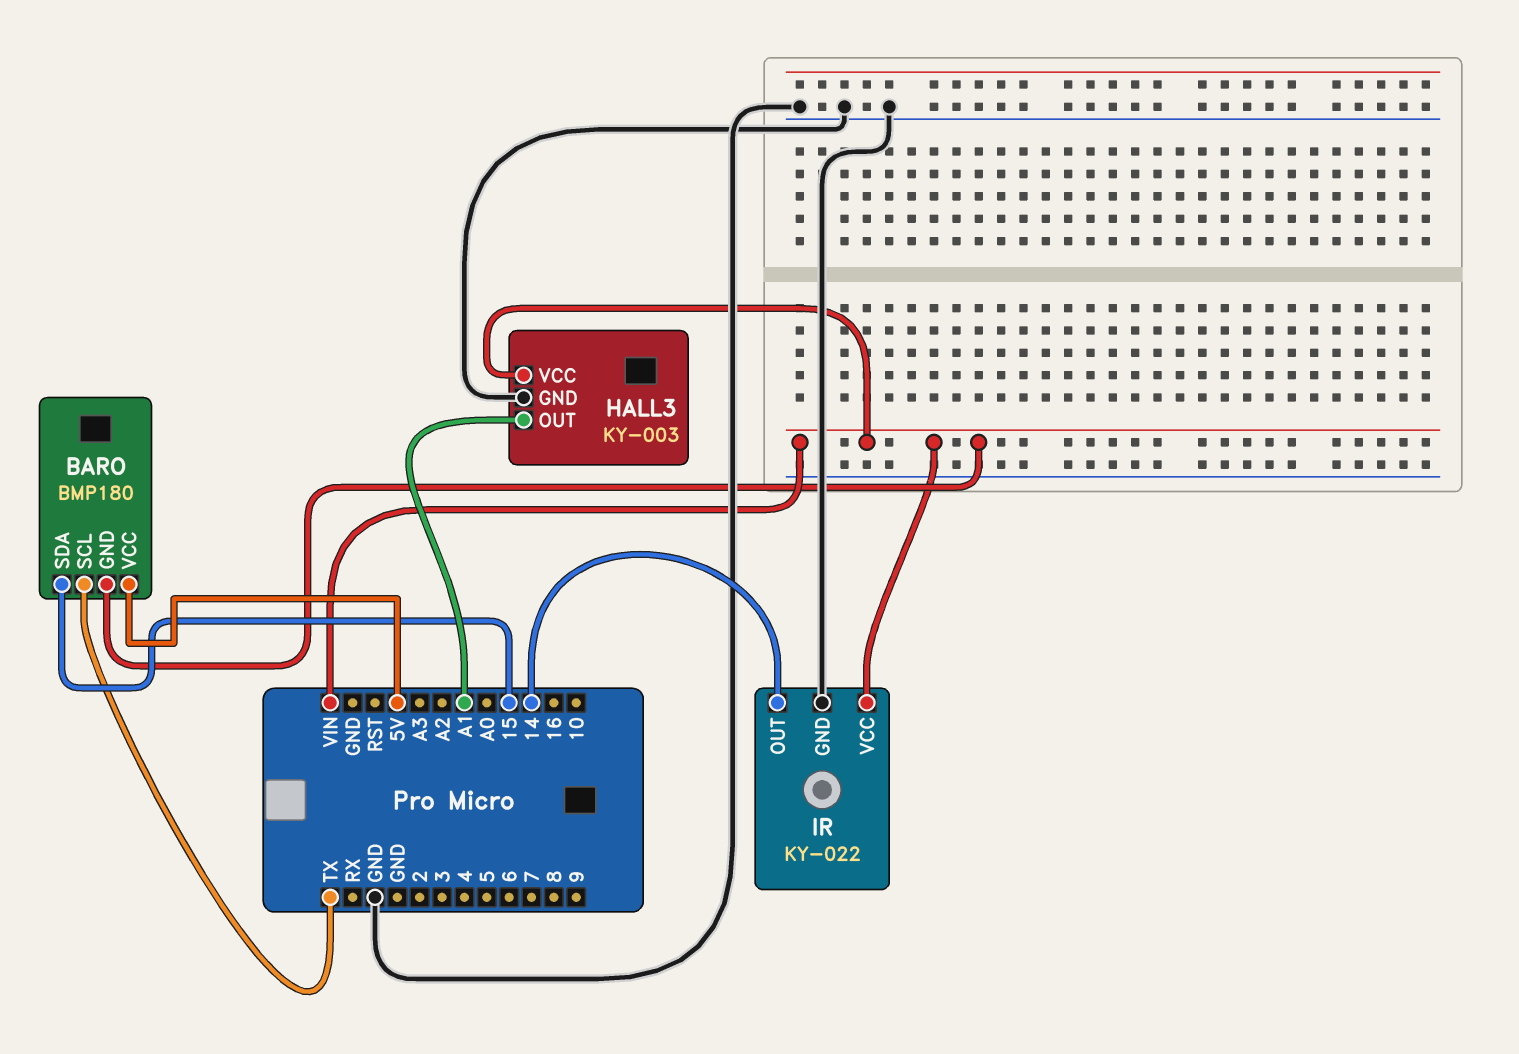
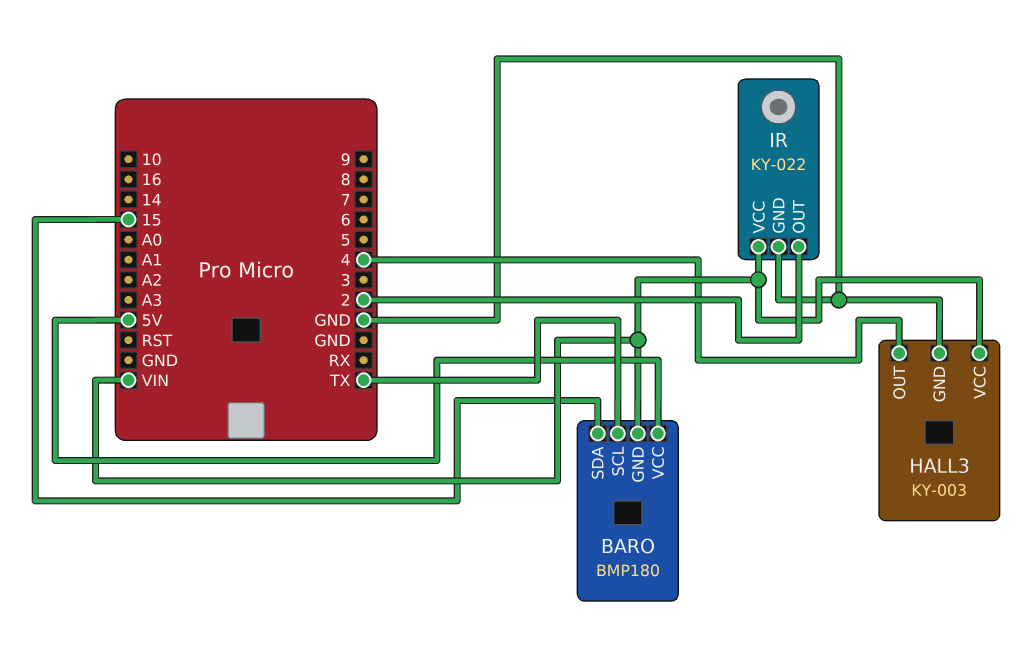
HALL3 pin OUT: A1 -> 4
IR pin OUT: 14 -> 2

